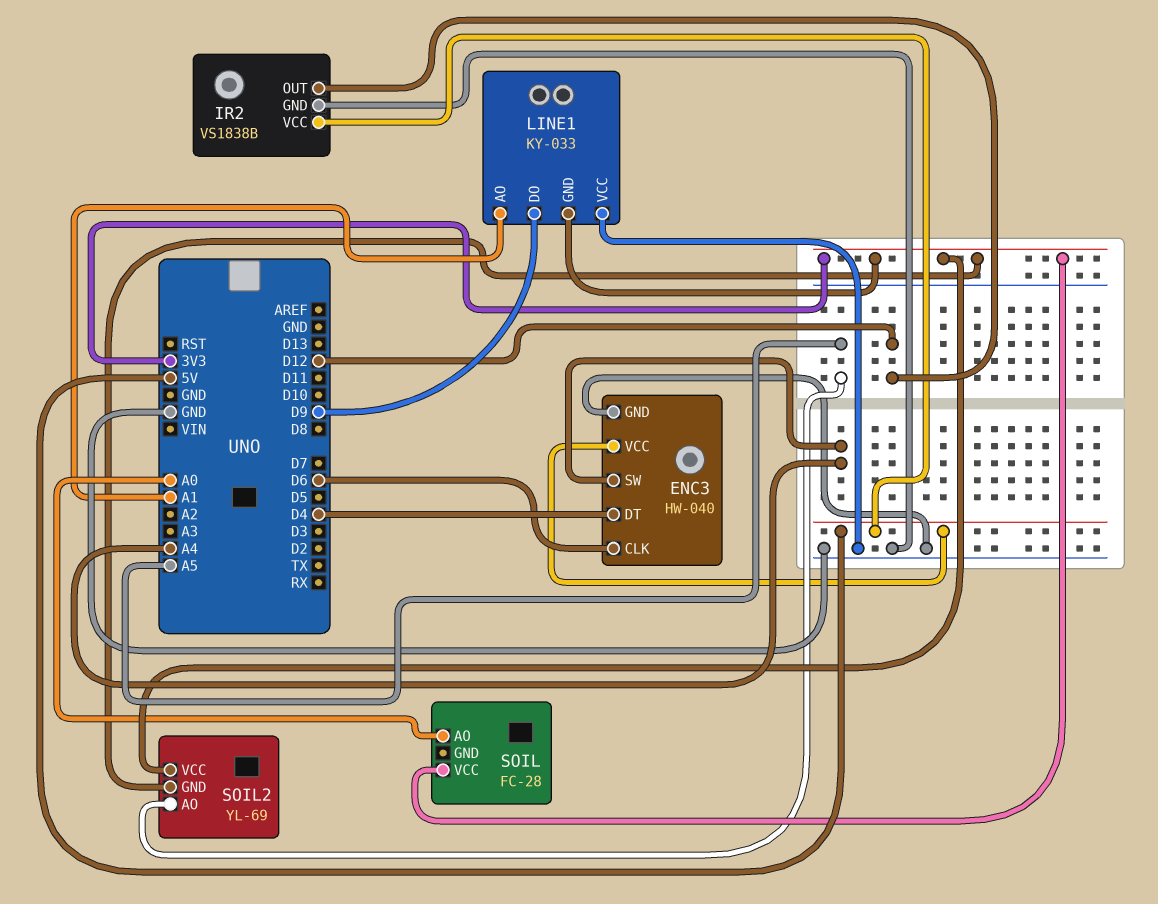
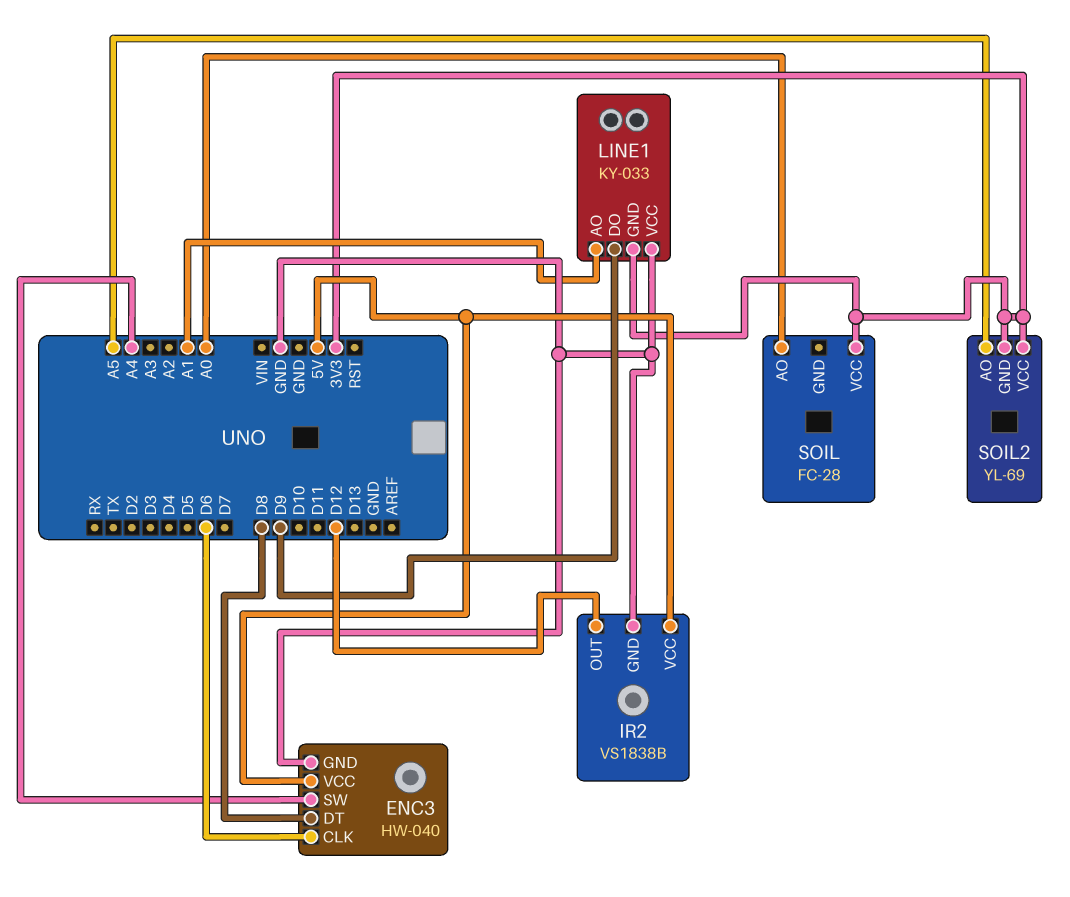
ENC3 pin DT: D4 -> D8

